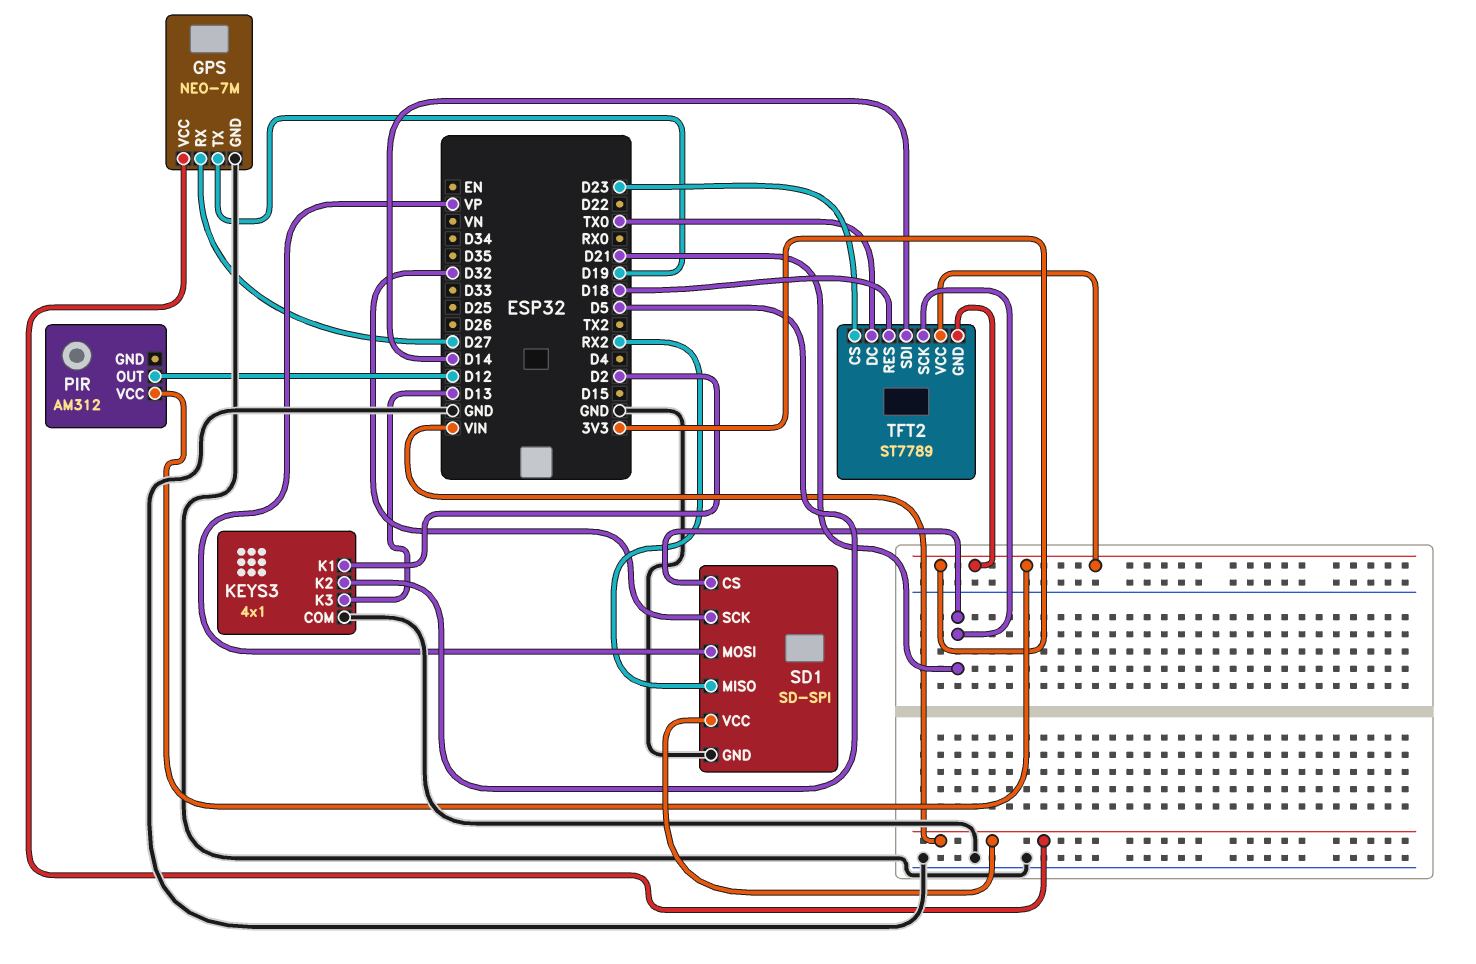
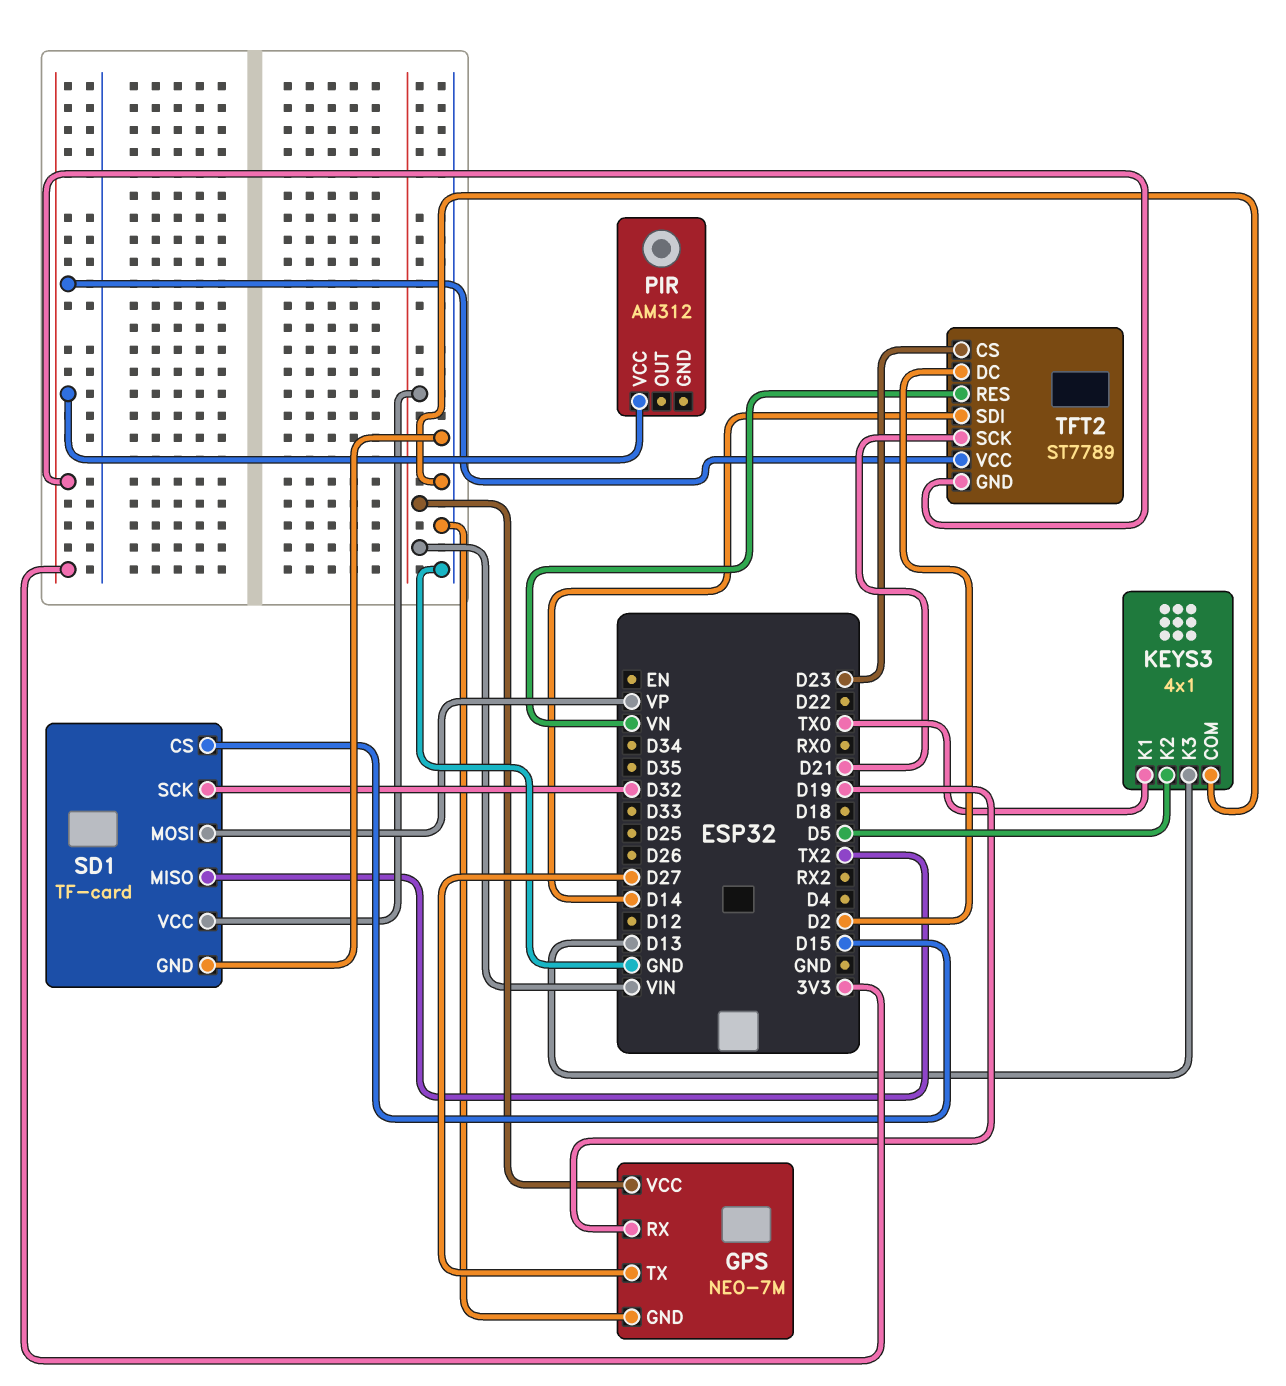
GPS pin RX: D27 -> D19
GPS pin TX: D19 -> D27
KEYS3 pin K1: D2 -> TX0
PIR pin OUT: D12 -> none
SD1: SD-SPI -> TF-card
SD1 pin CS: D21 -> D15
SD1 pin MISO: RX2 -> TX2
TFT2 pin DC: TX0 -> D2
TFT2 pin RES: D18 -> VN

